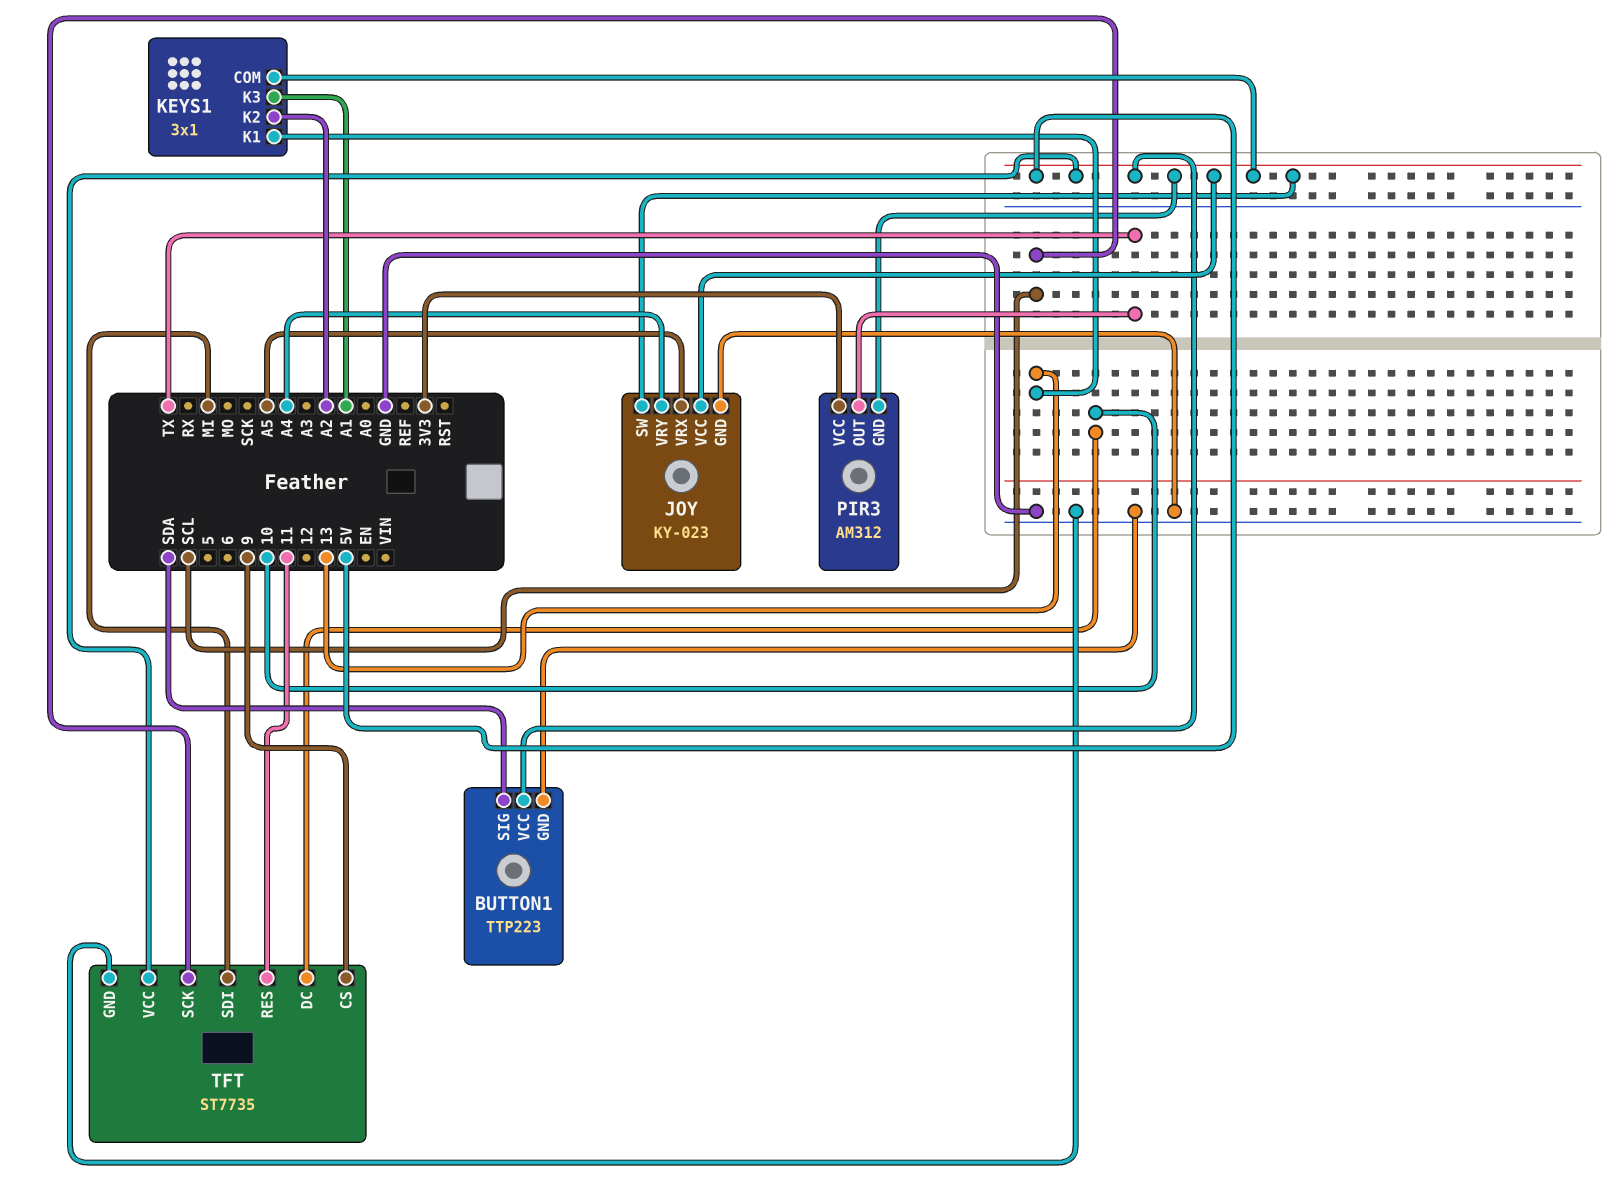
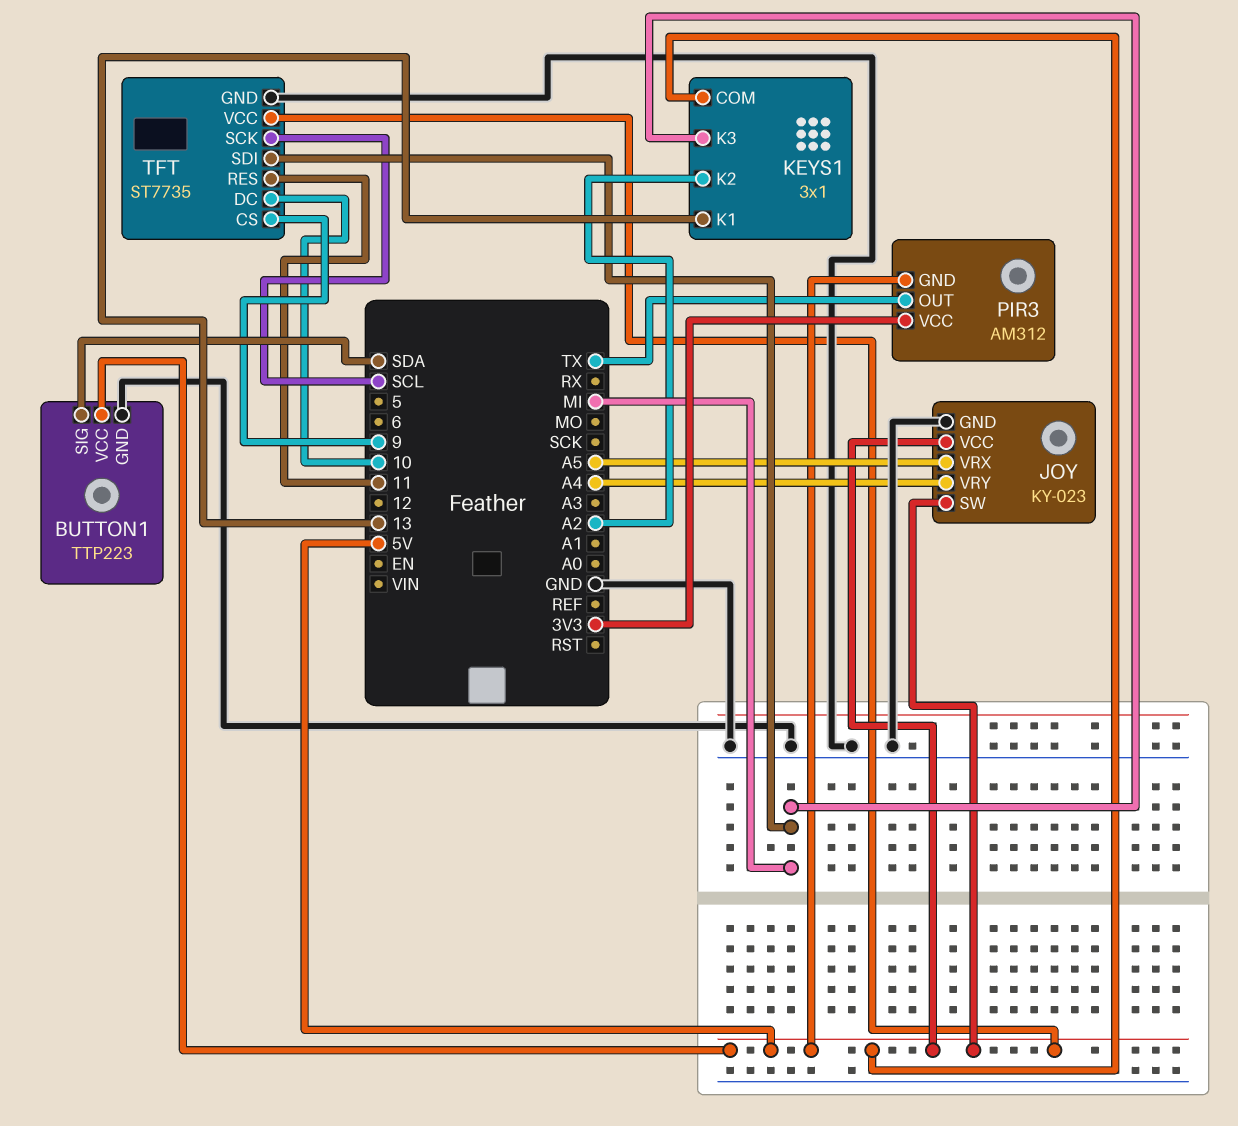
KEYS1 pin K3: A1 -> MI

